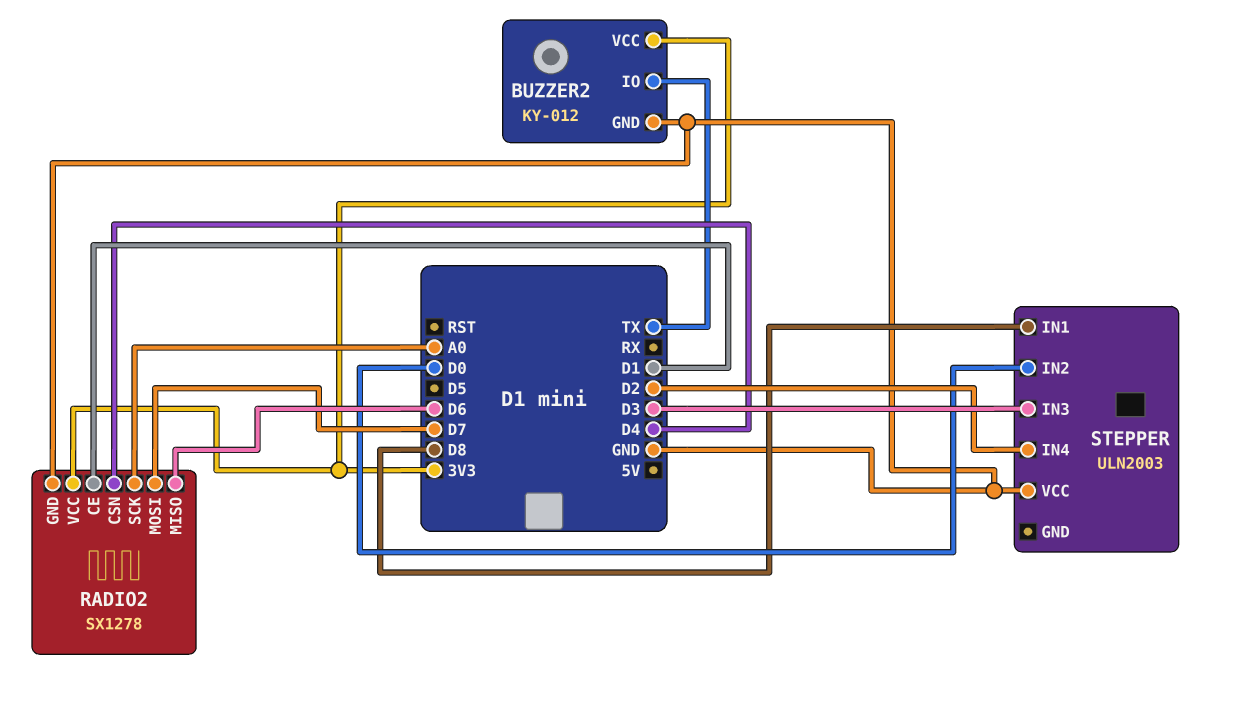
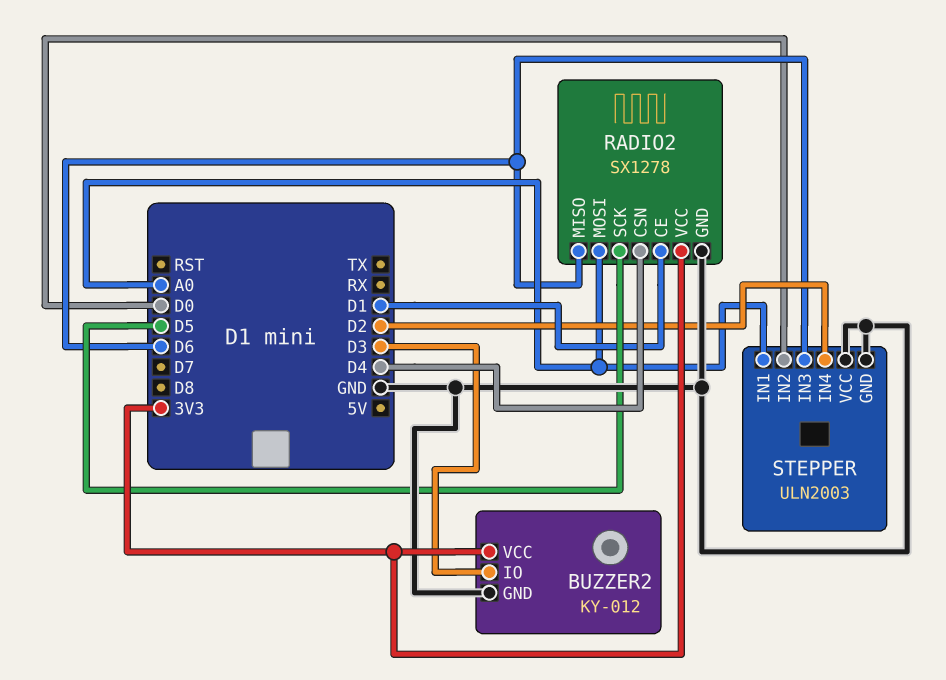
BUZZER2 pin IO: TX -> D3
RADIO2 pin MOSI: D7 -> A0
RADIO2 pin SCK: A0 -> D5
STEPPER pin GND: none -> GND
STEPPER pin IN1: D8 -> A0
STEPPER pin IN3: D3 -> D6

